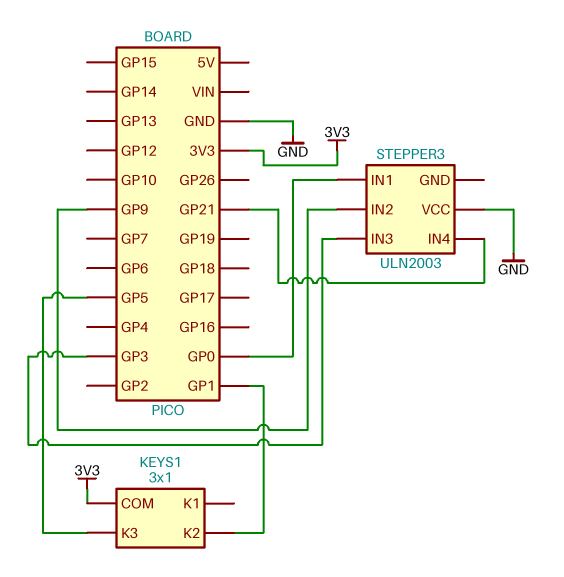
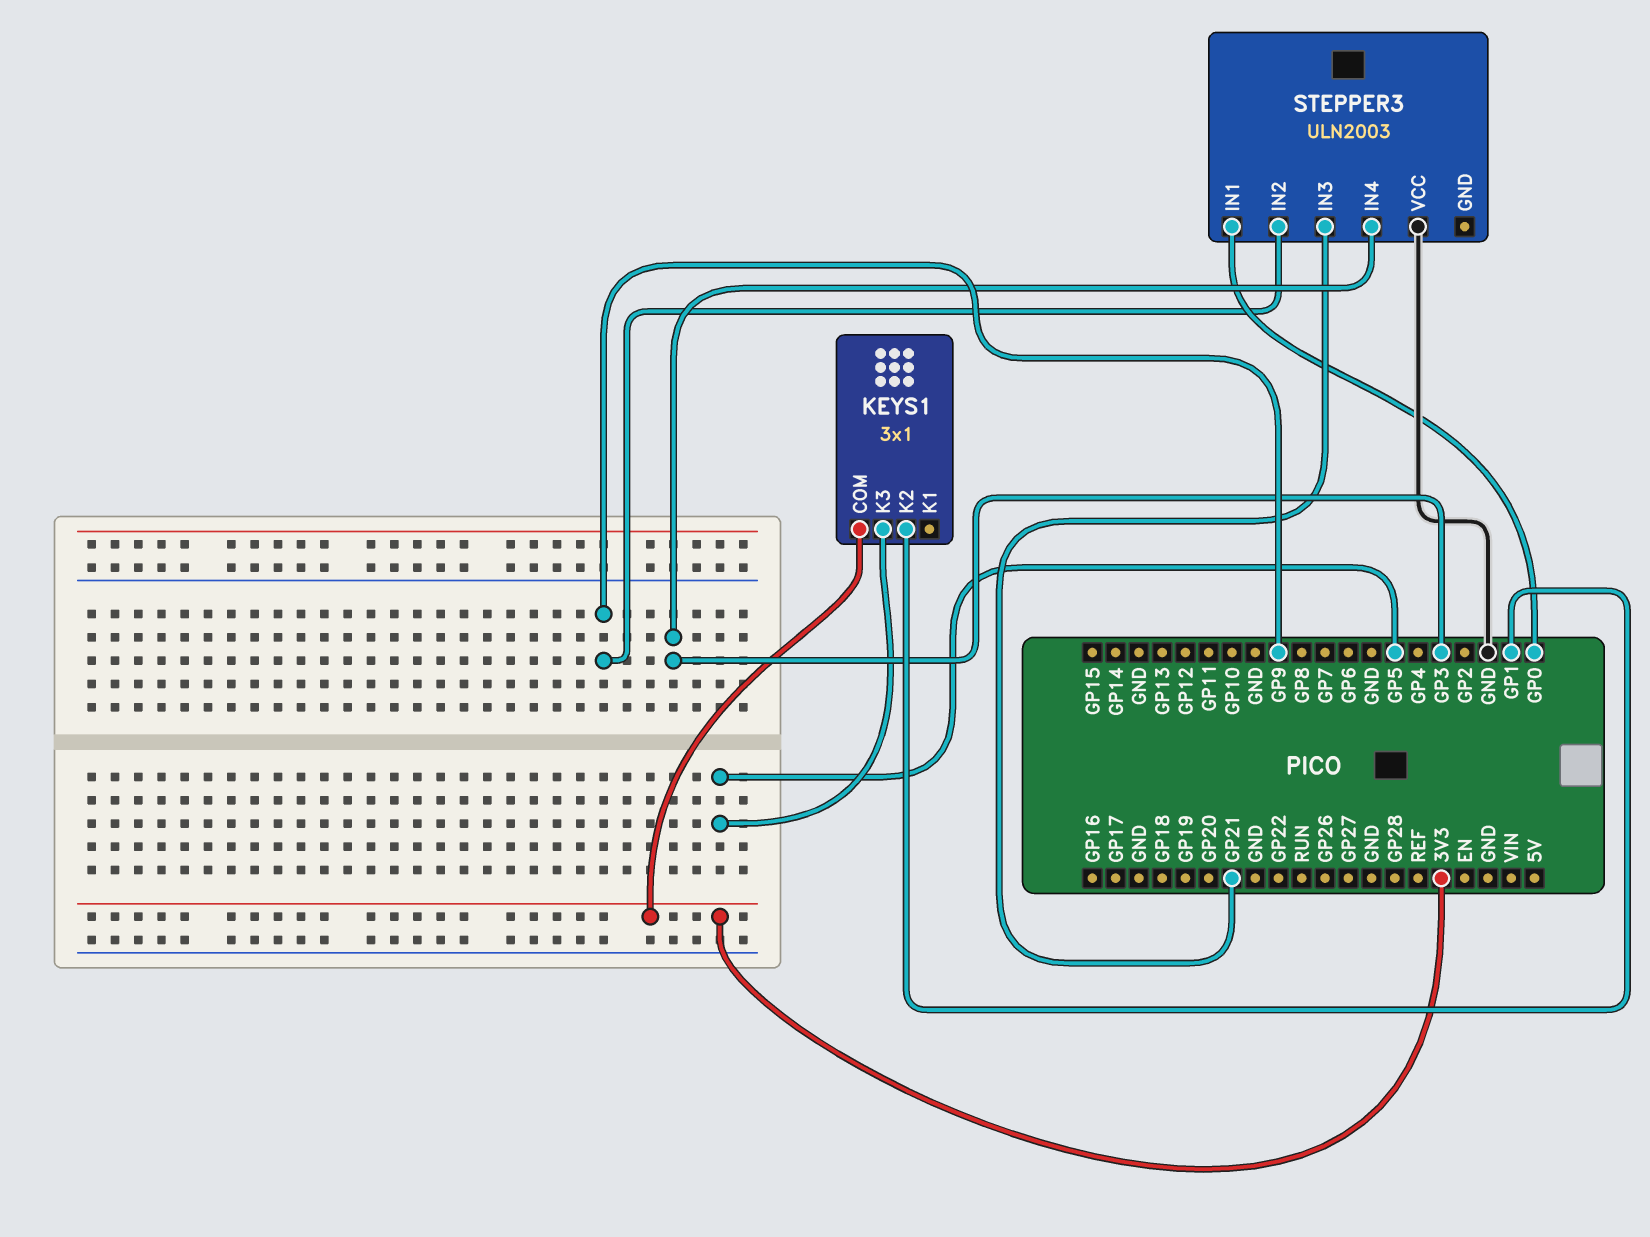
STEPPER3 pin IN3: GP3 -> GP21
STEPPER3 pin IN4: GP21 -> GP3

